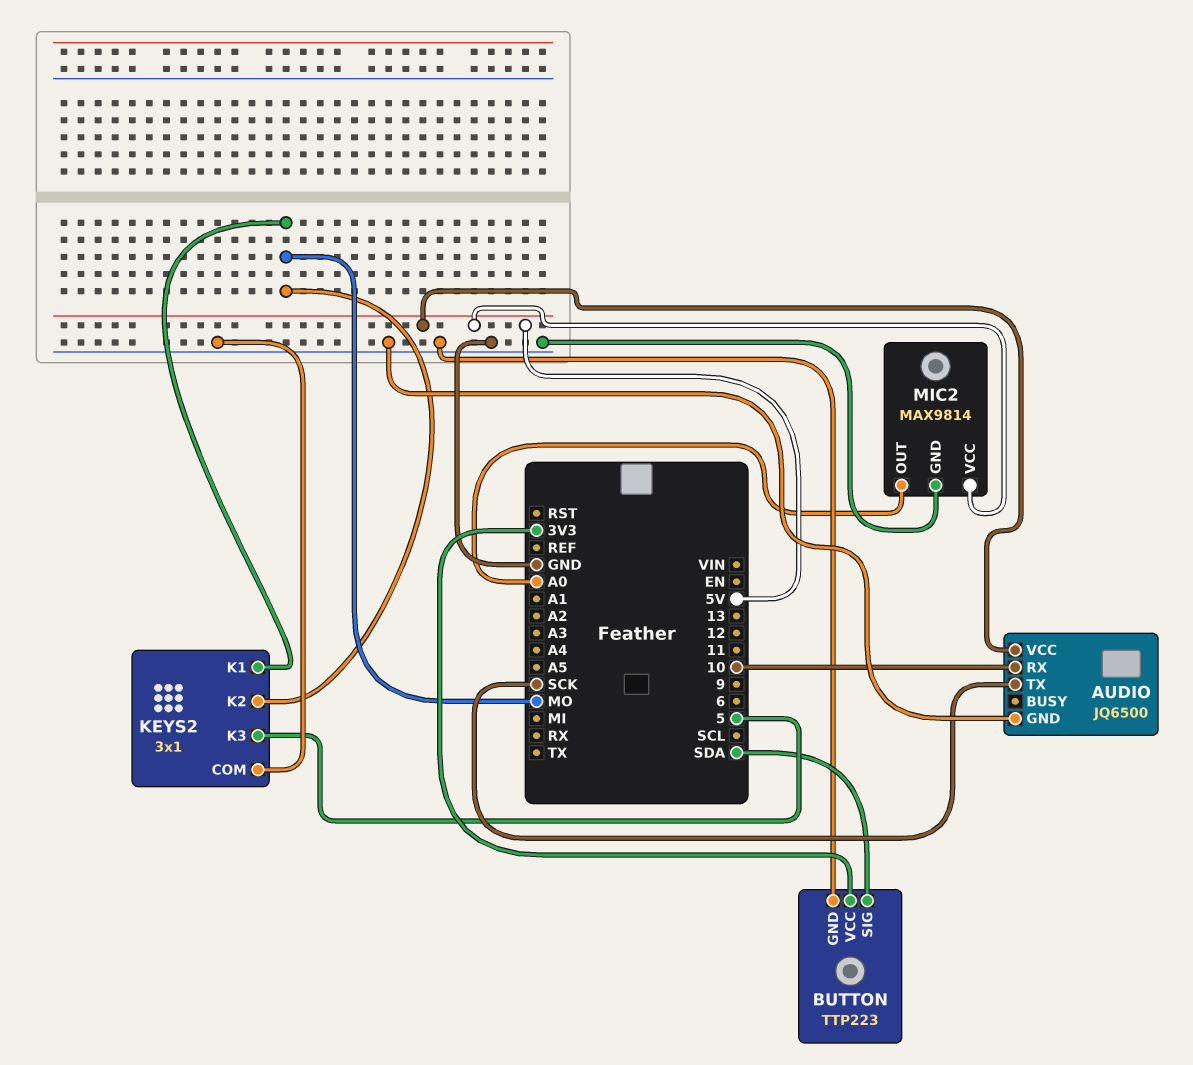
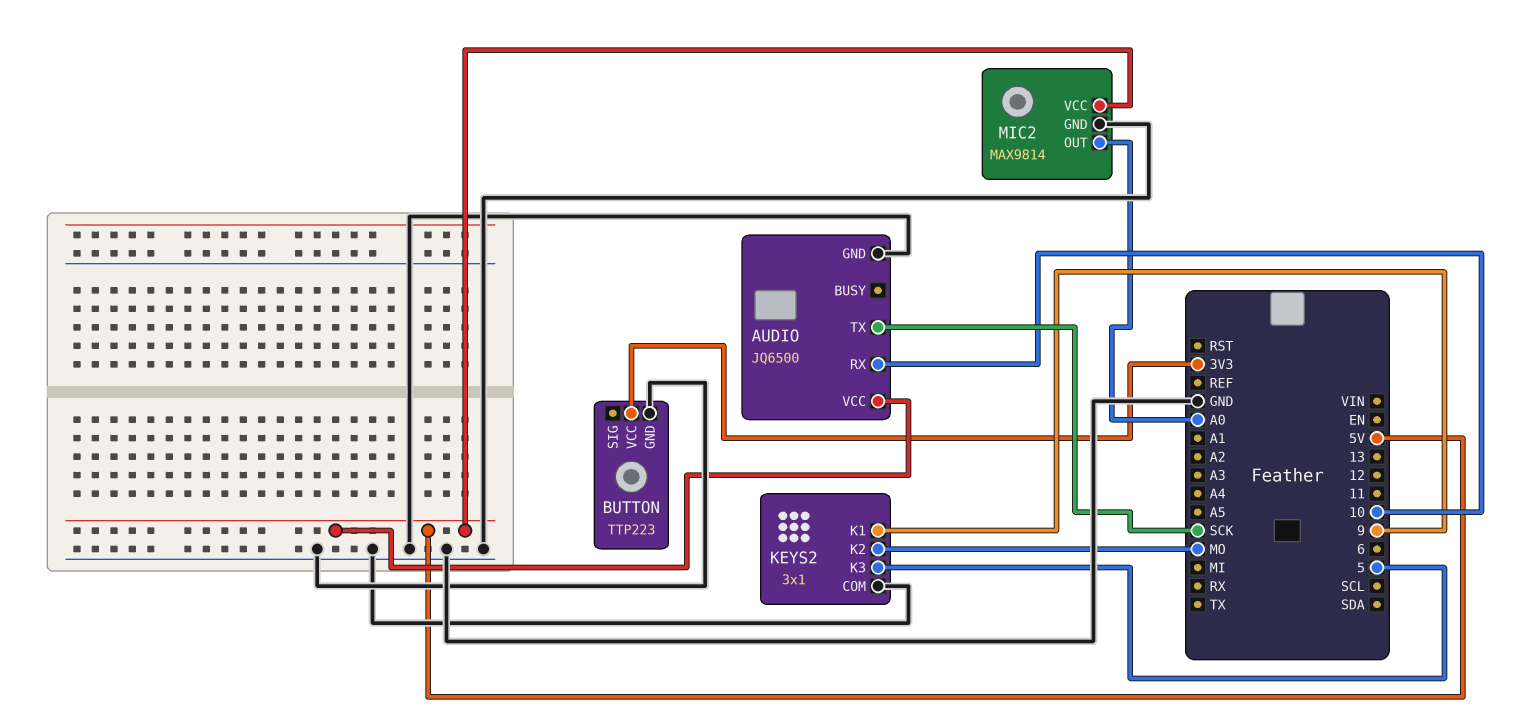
BUTTON pin SIG: SDA -> none
KEYS2 pin K1: MO -> 9

